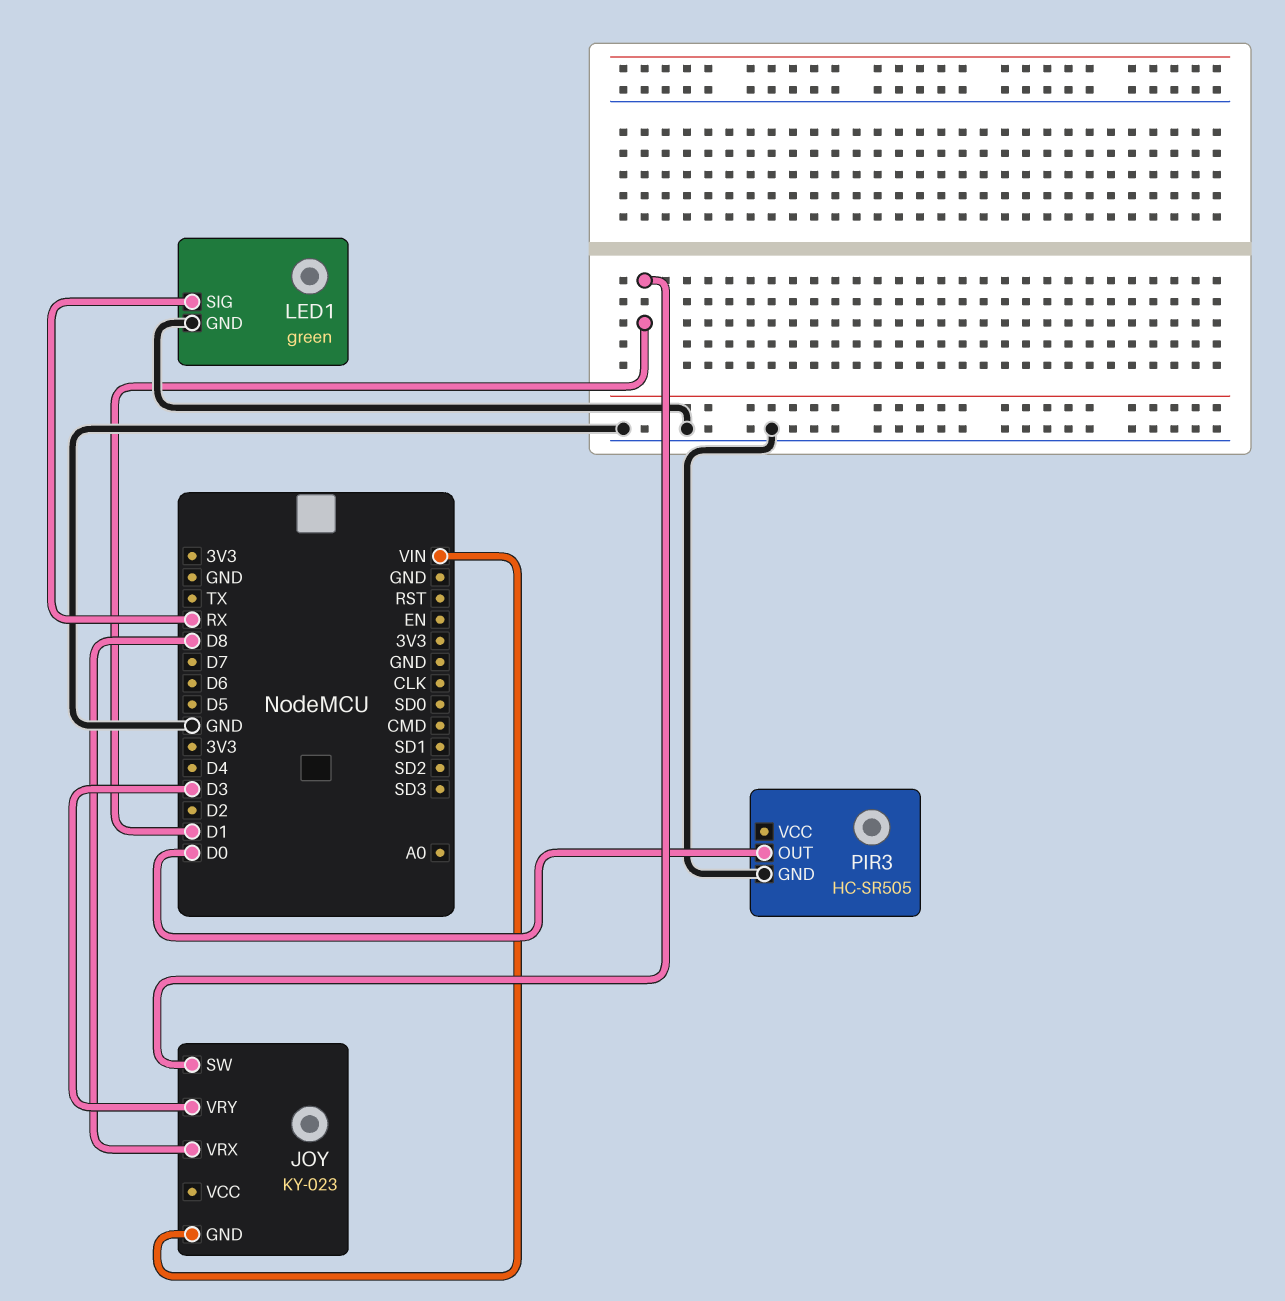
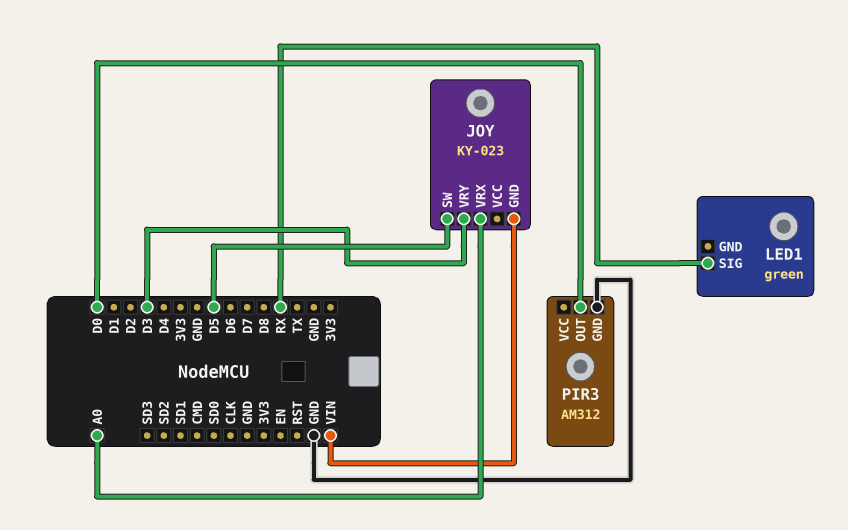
JOY pin SW: D1 -> D5
JOY pin VRX: D8 -> A0
LED1 pin GND: GND -> none
PIR3: HC-SR505 -> AM312

